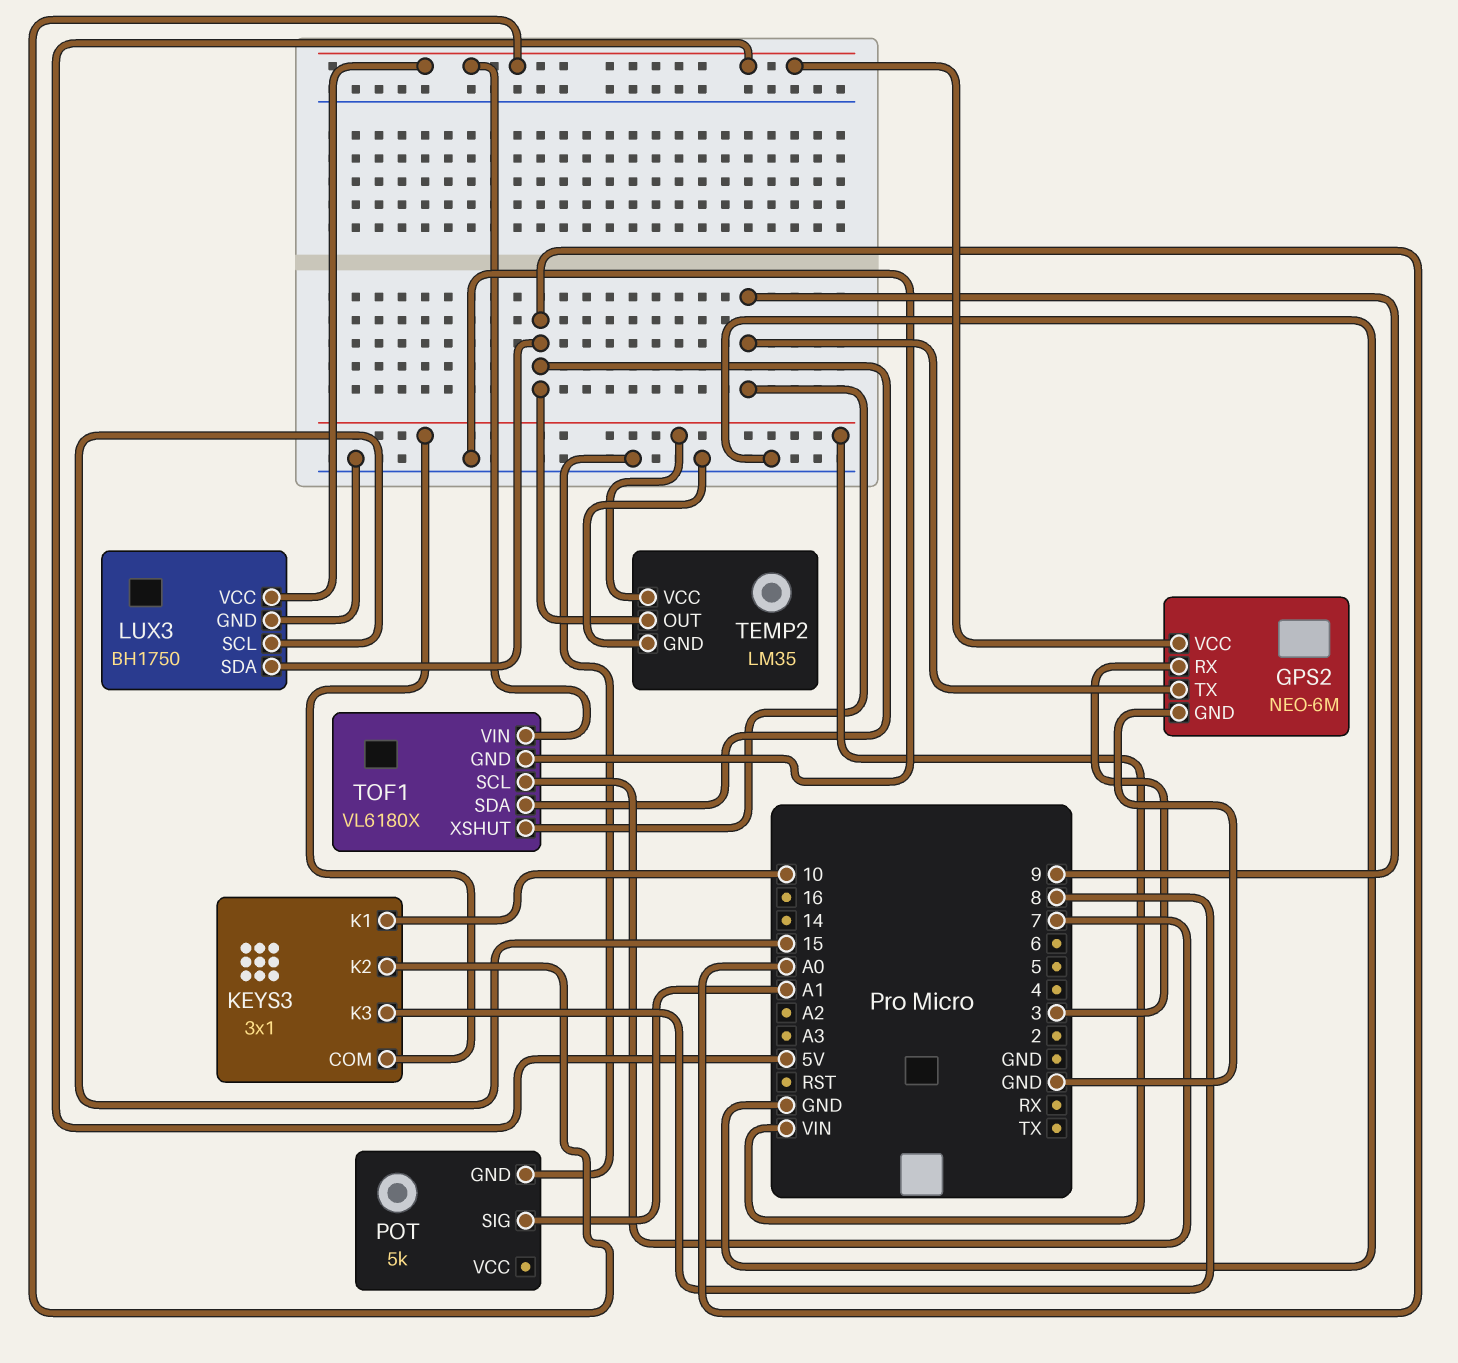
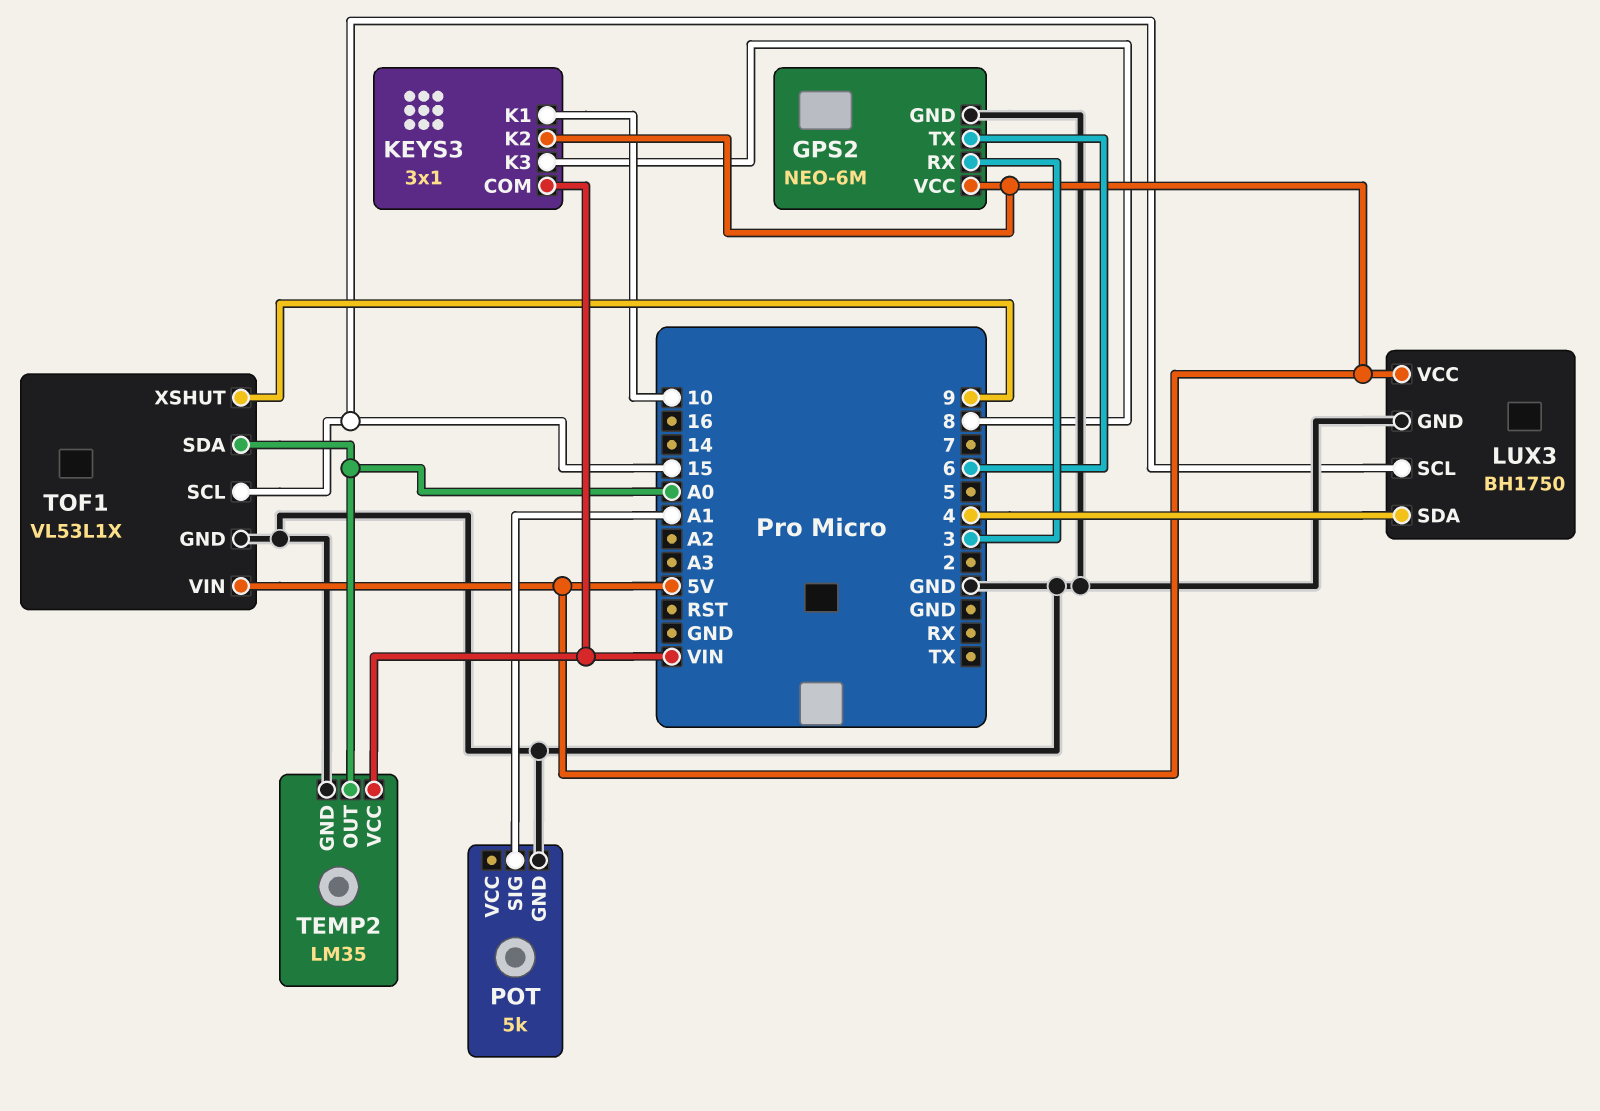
GPS2 pin TX: 9 -> 6
LUX3 pin SDA: A0 -> 4
TOF1: VL6180X -> VL53L1X
TOF1 pin SCL: 7 -> 15

